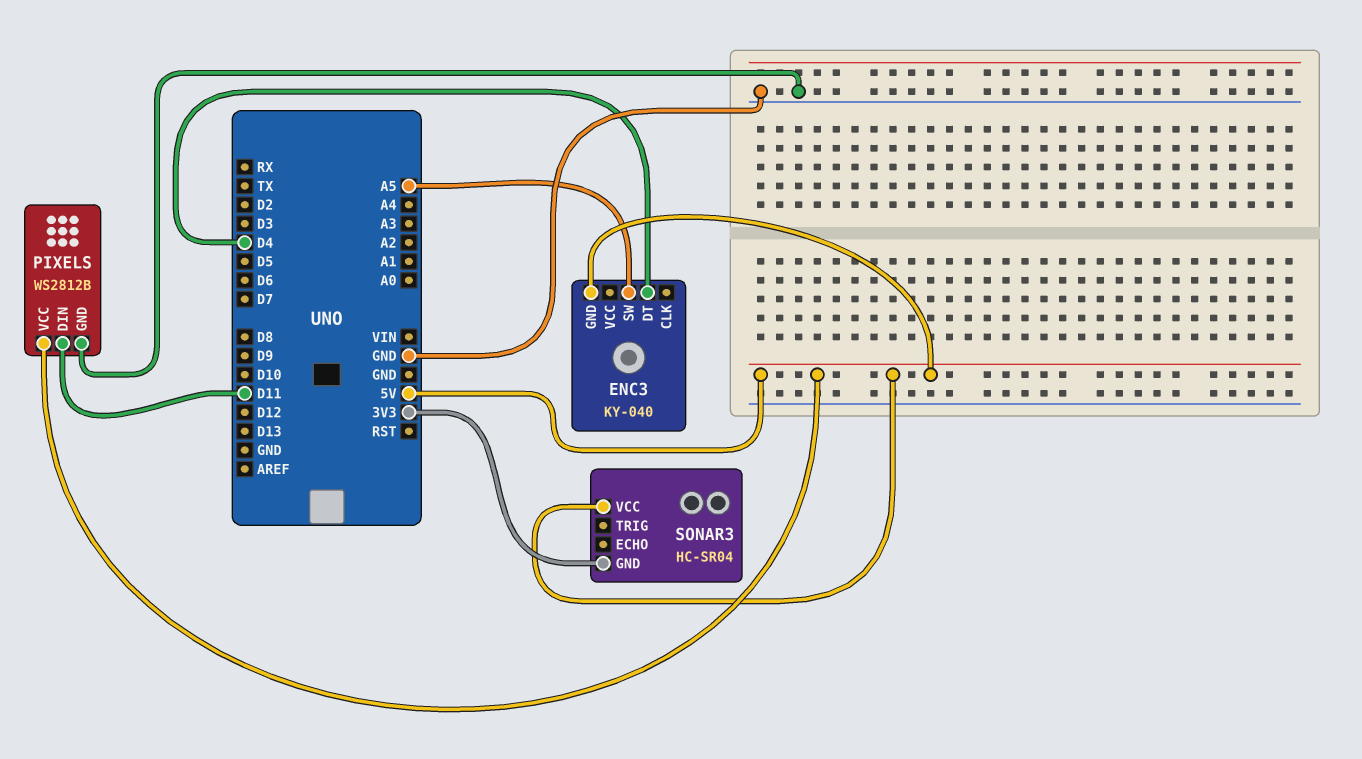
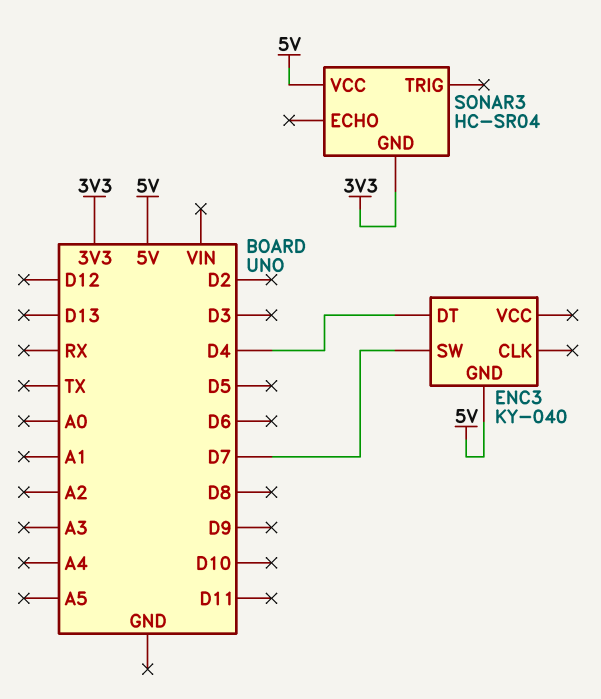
ENC3 pin SW: A5 -> D7
PIXELS: WS2812B -> none
PIXELS pin DIN: D11 -> none
PIXELS pin GND: GND -> none
PIXELS pin VCC: 5V -> none

